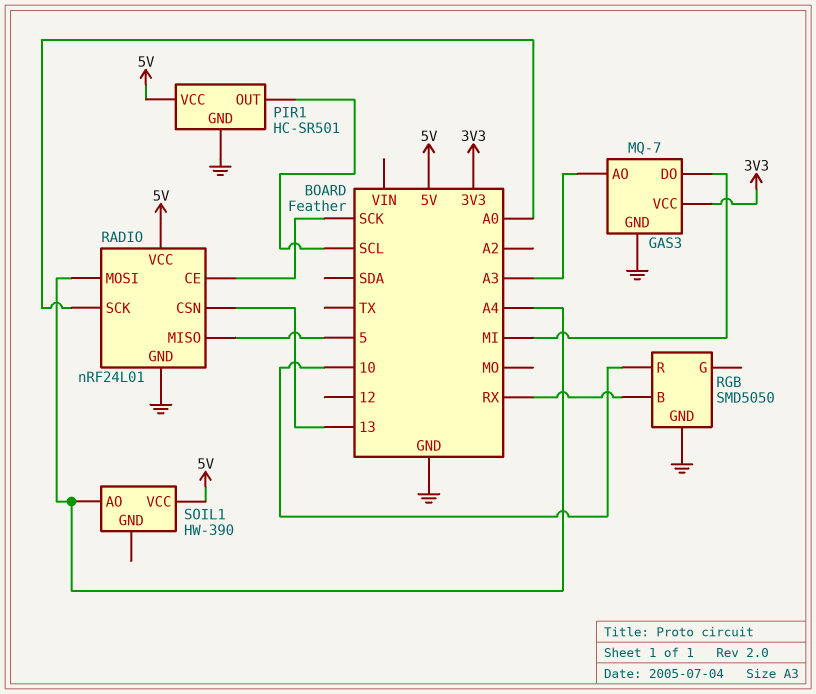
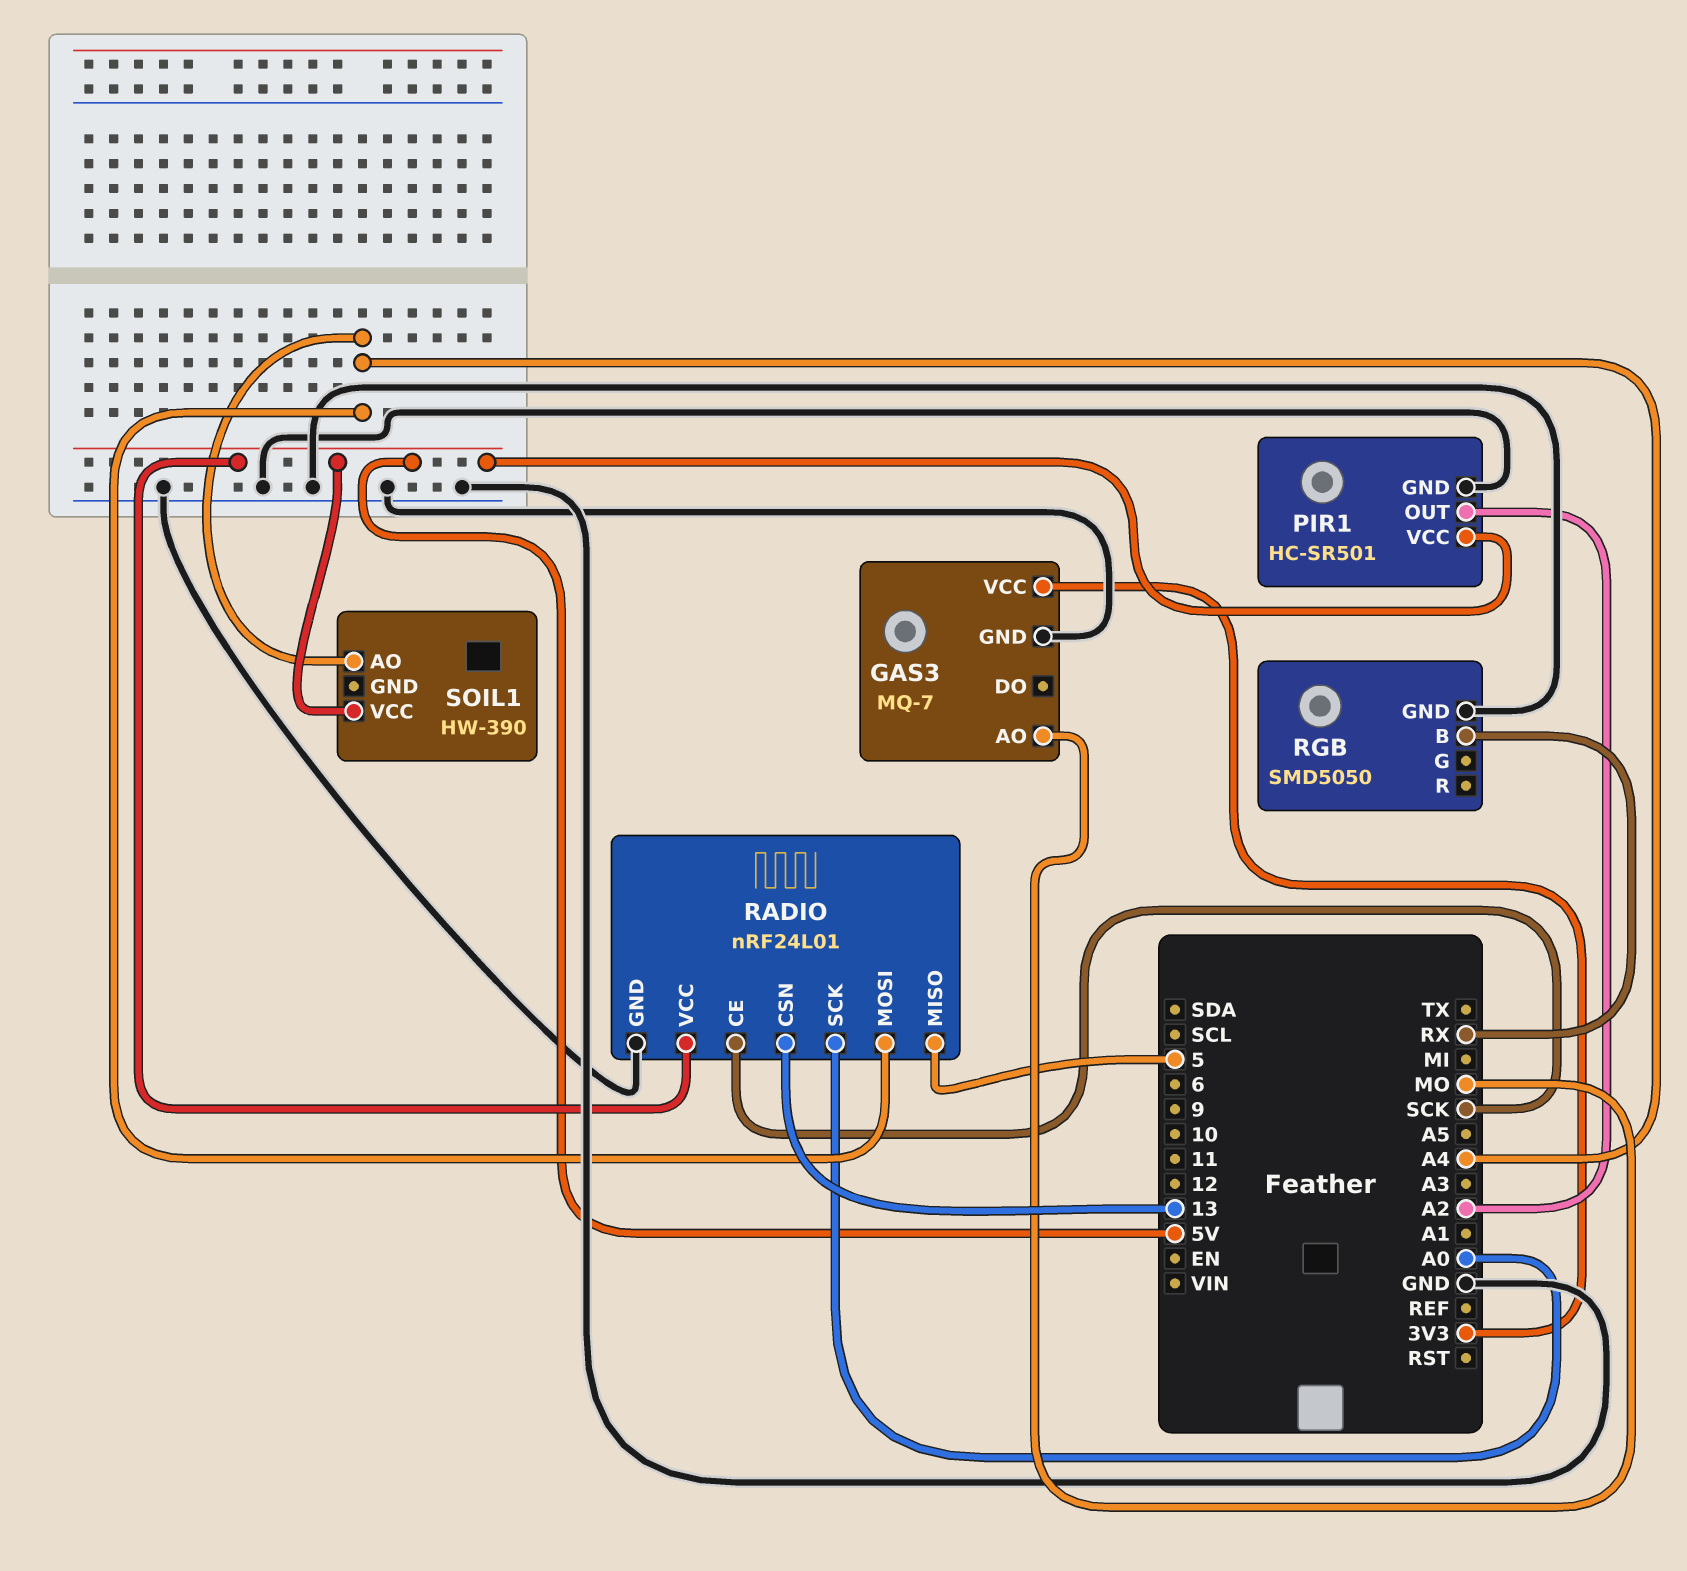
GAS3 pin AO: A3 -> MO
GAS3 pin DO: MI -> none
PIR1 pin OUT: SCL -> A2
RGB pin R: 10 -> none

